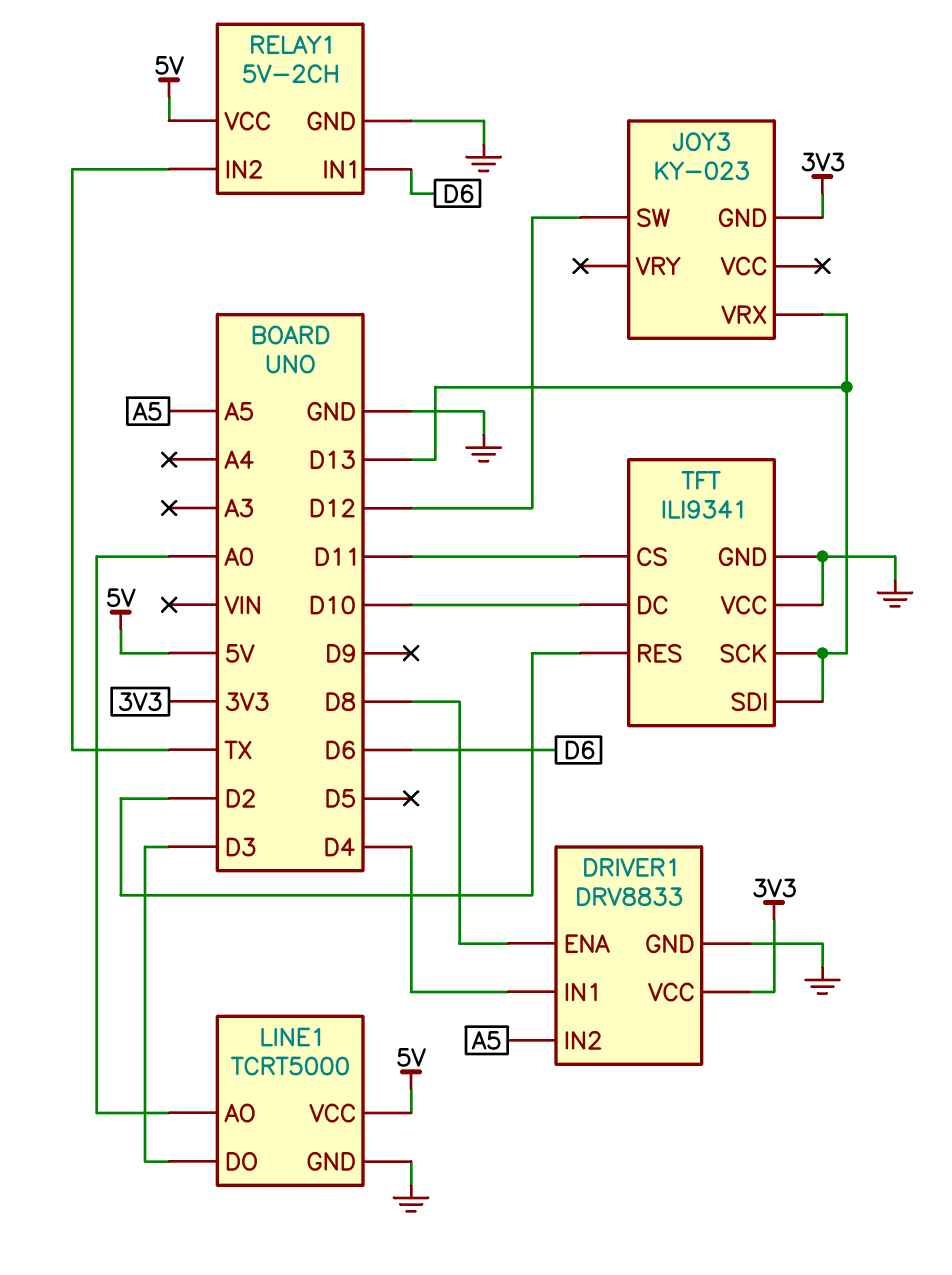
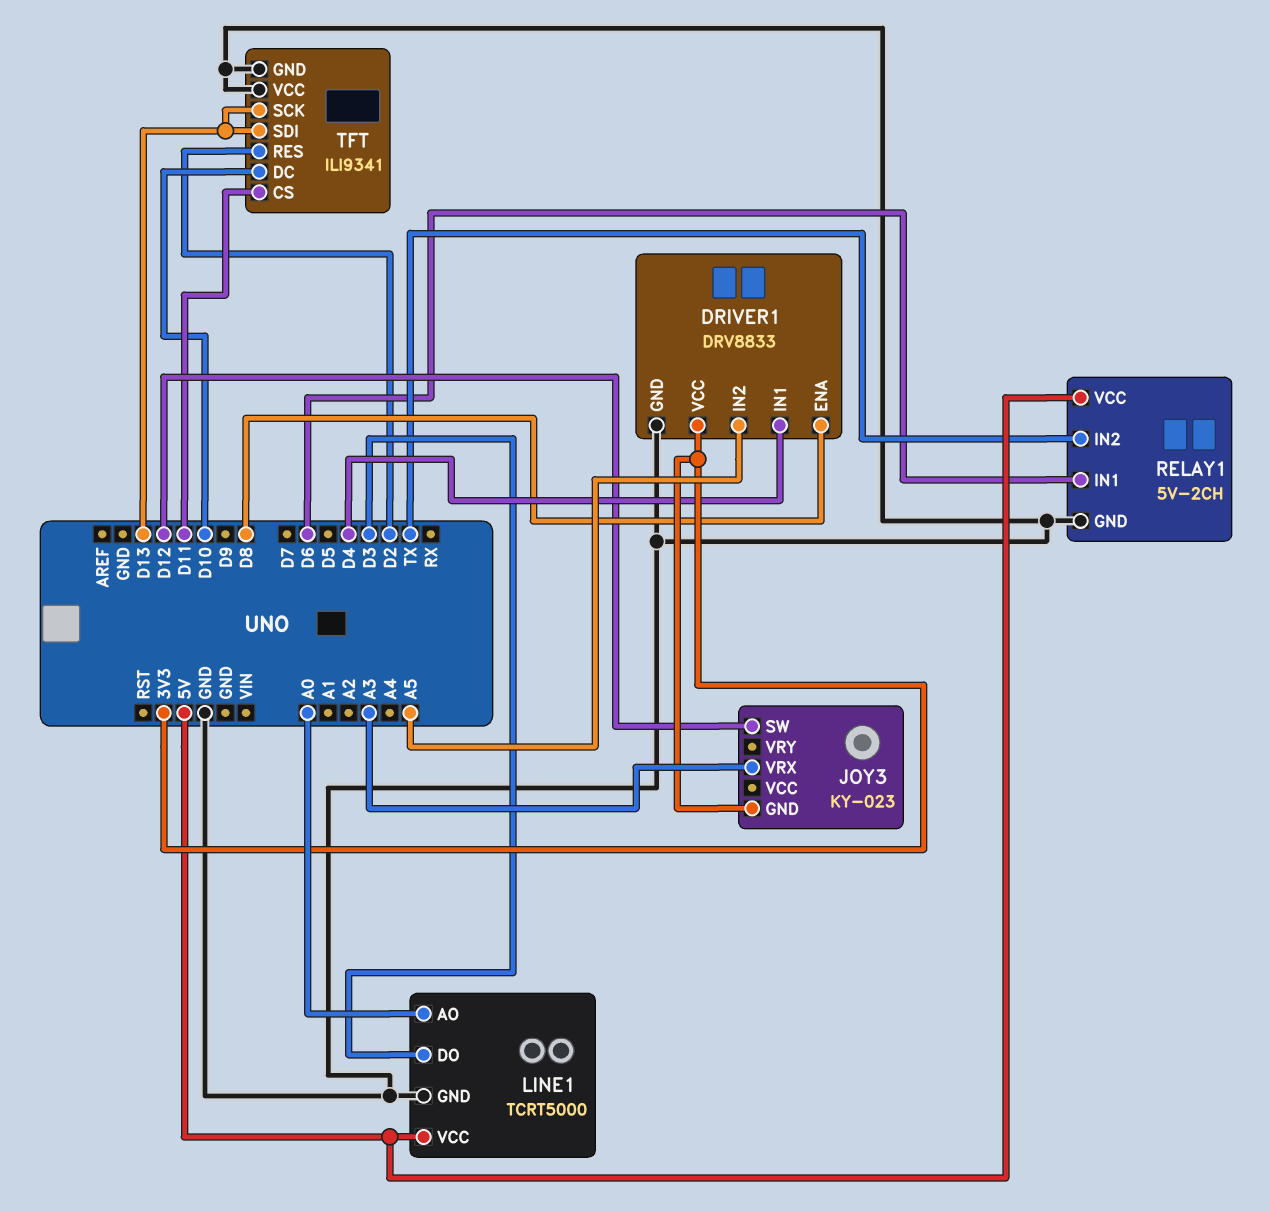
JOY3 pin VRX: D13 -> A3

